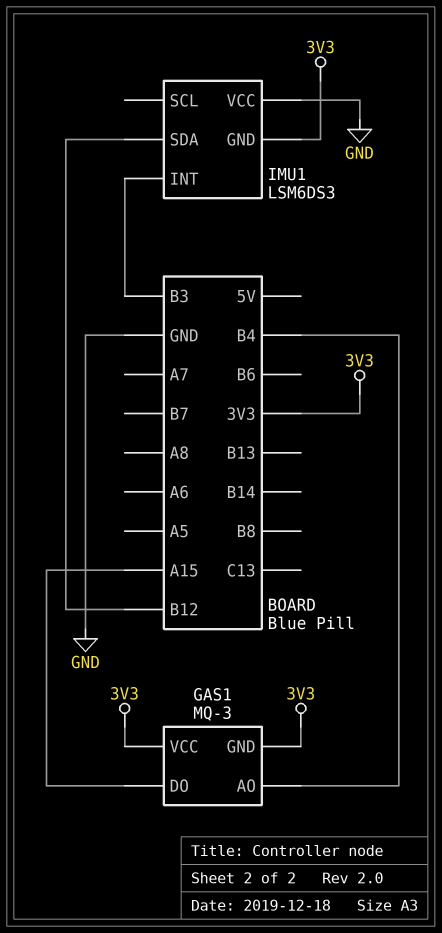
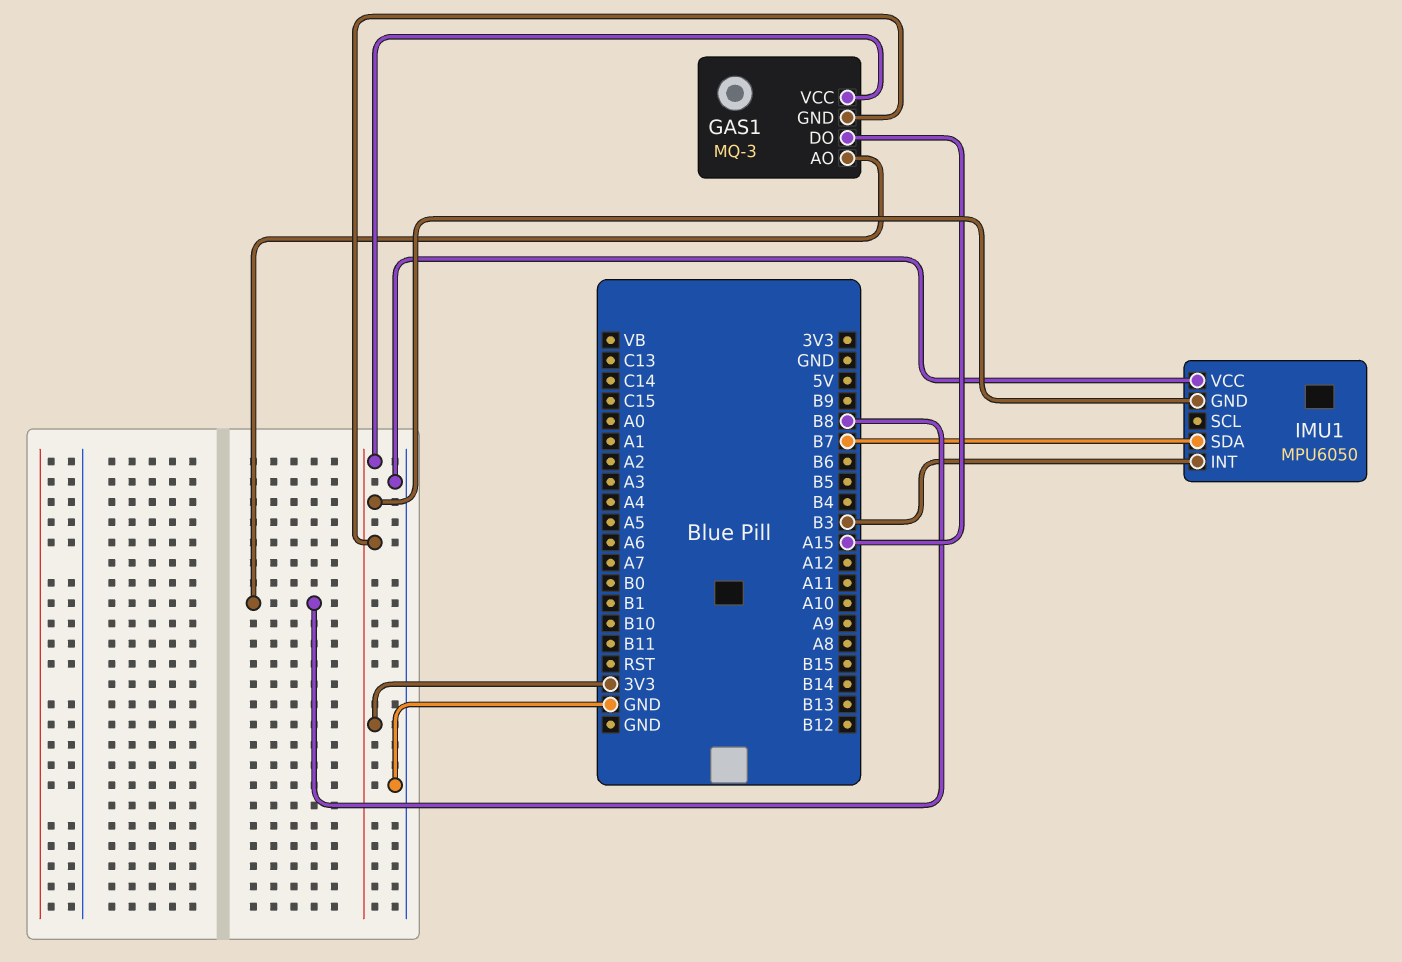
GAS1 pin AO: B4 -> B8
IMU1: LSM6DS3 -> MPU6050
IMU1 pin SDA: B12 -> B7

